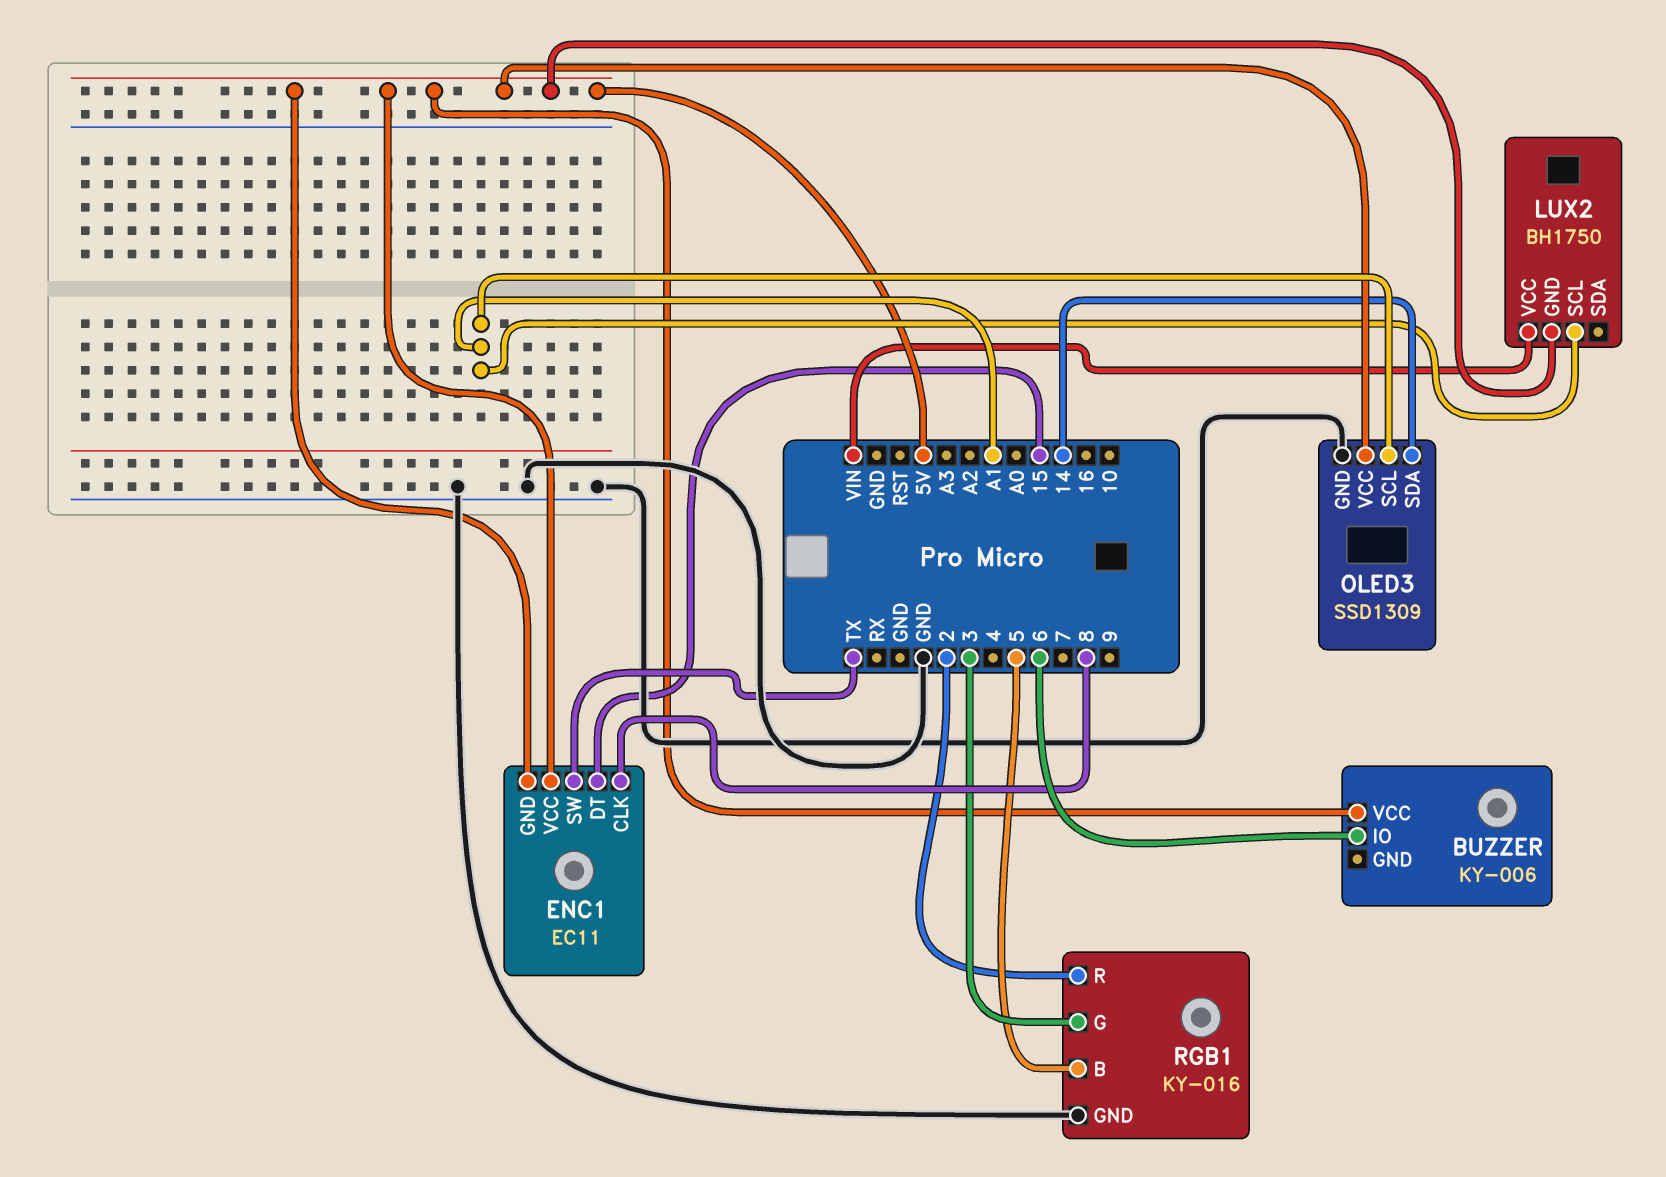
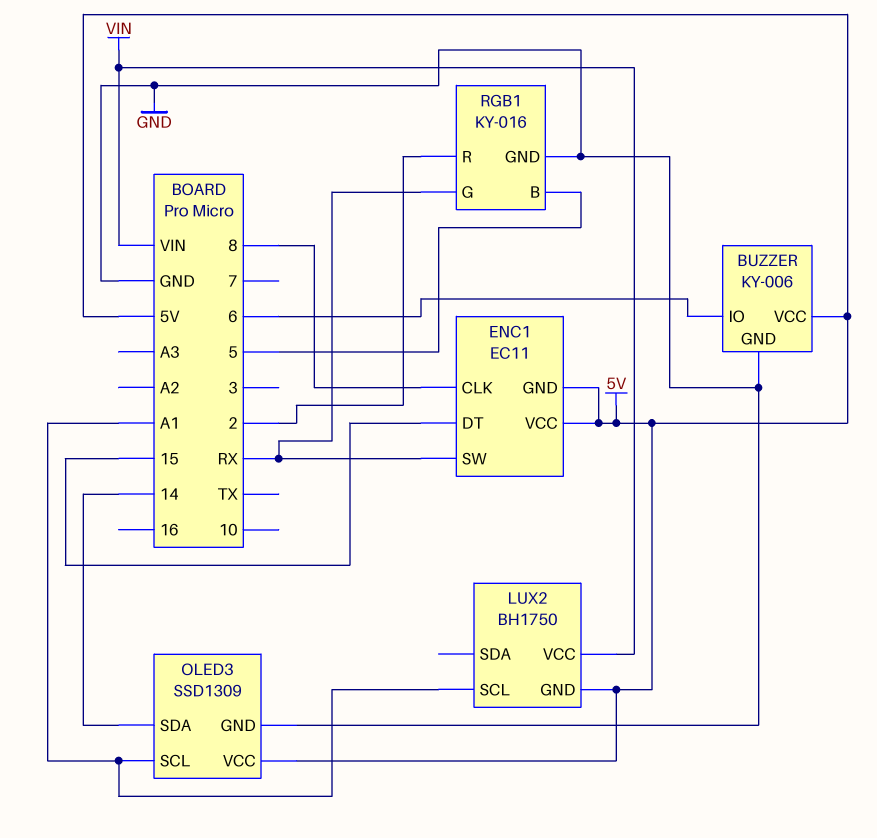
BUZZER pin GND: none -> GND
ENC1 pin SW: TX -> RX
RGB1 pin G: 3 -> RX

